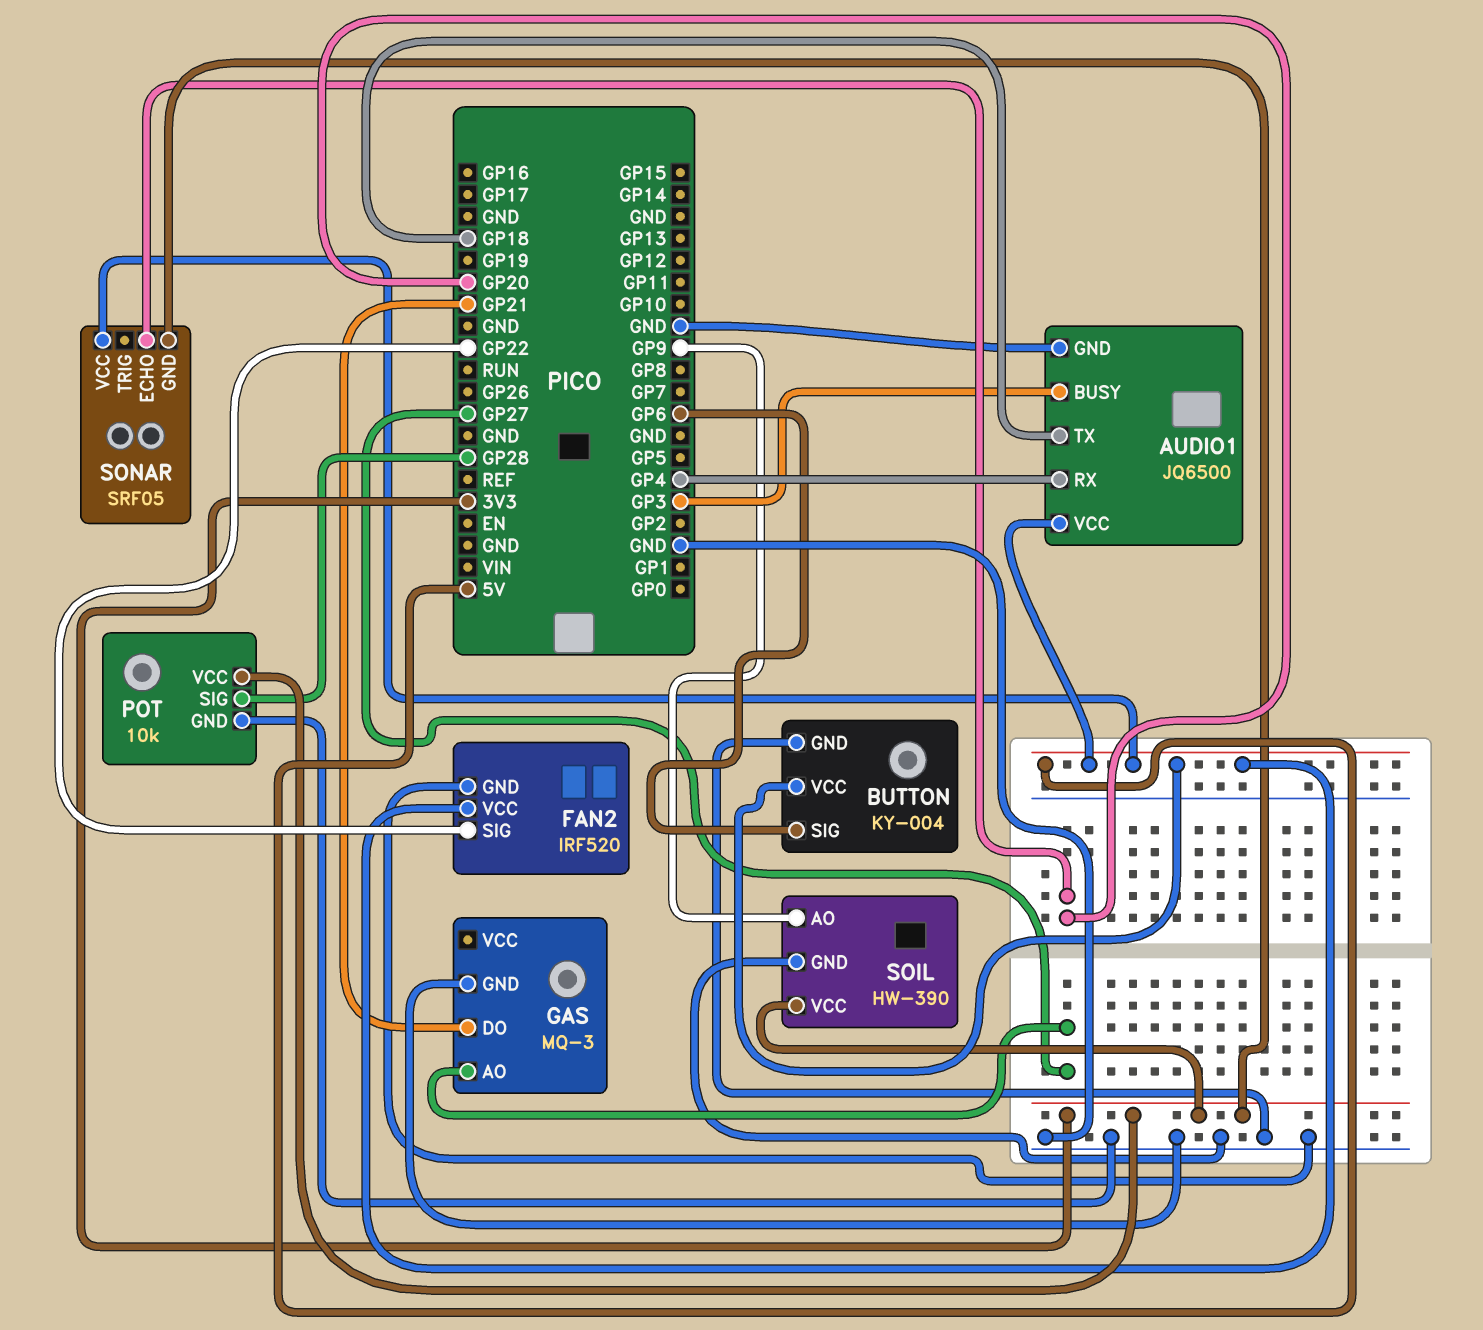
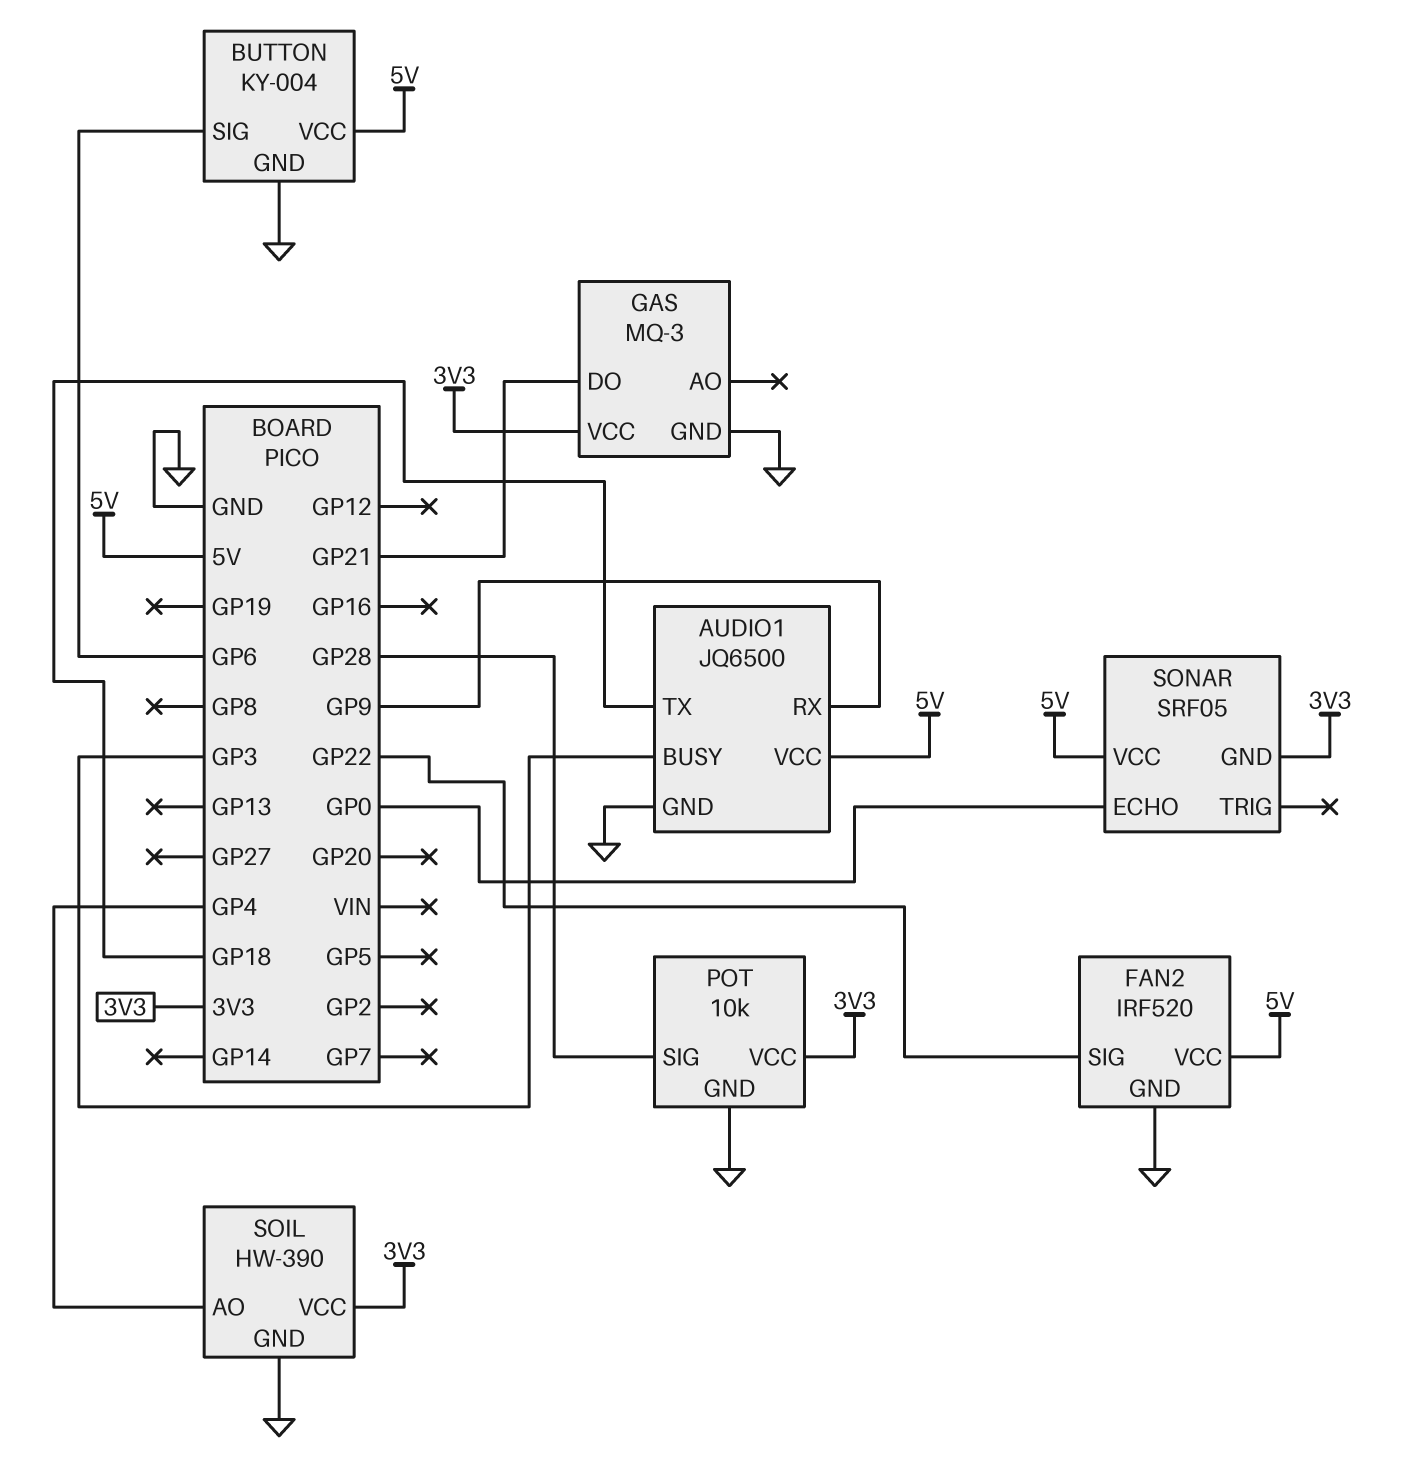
AUDIO1 pin RX: GP4 -> GP9
GAS pin AO: GP27 -> none
GAS pin VCC: none -> 3V3
SOIL pin AO: GP9 -> GP4
SONAR pin ECHO: GP20 -> GP0

